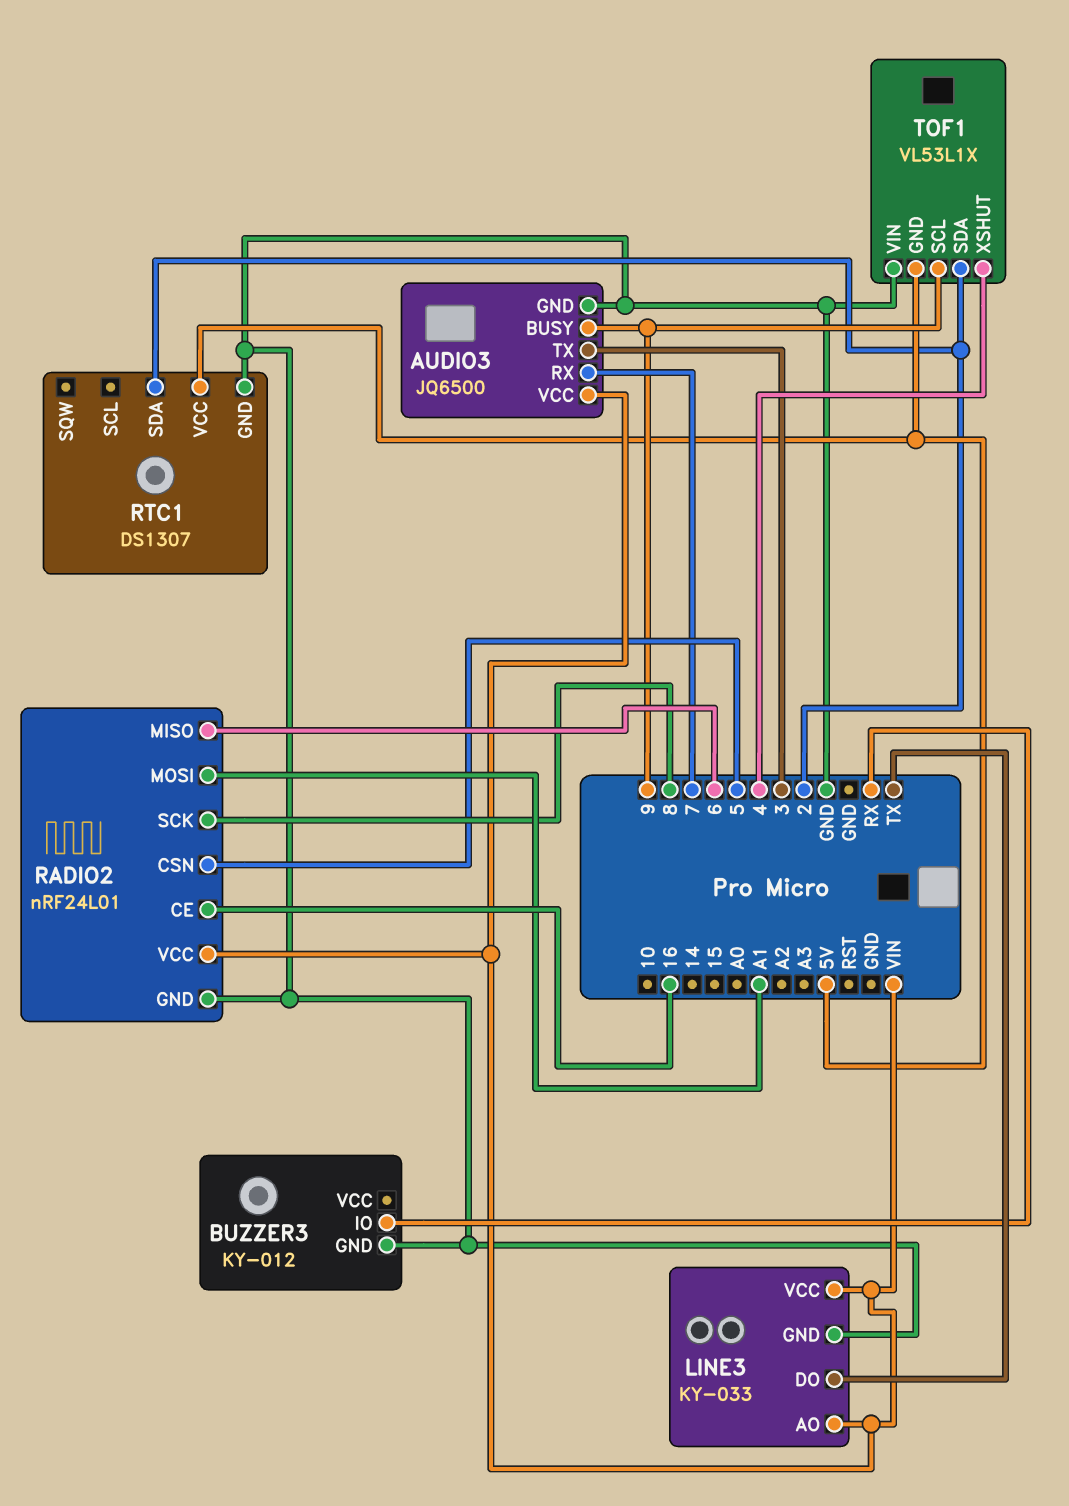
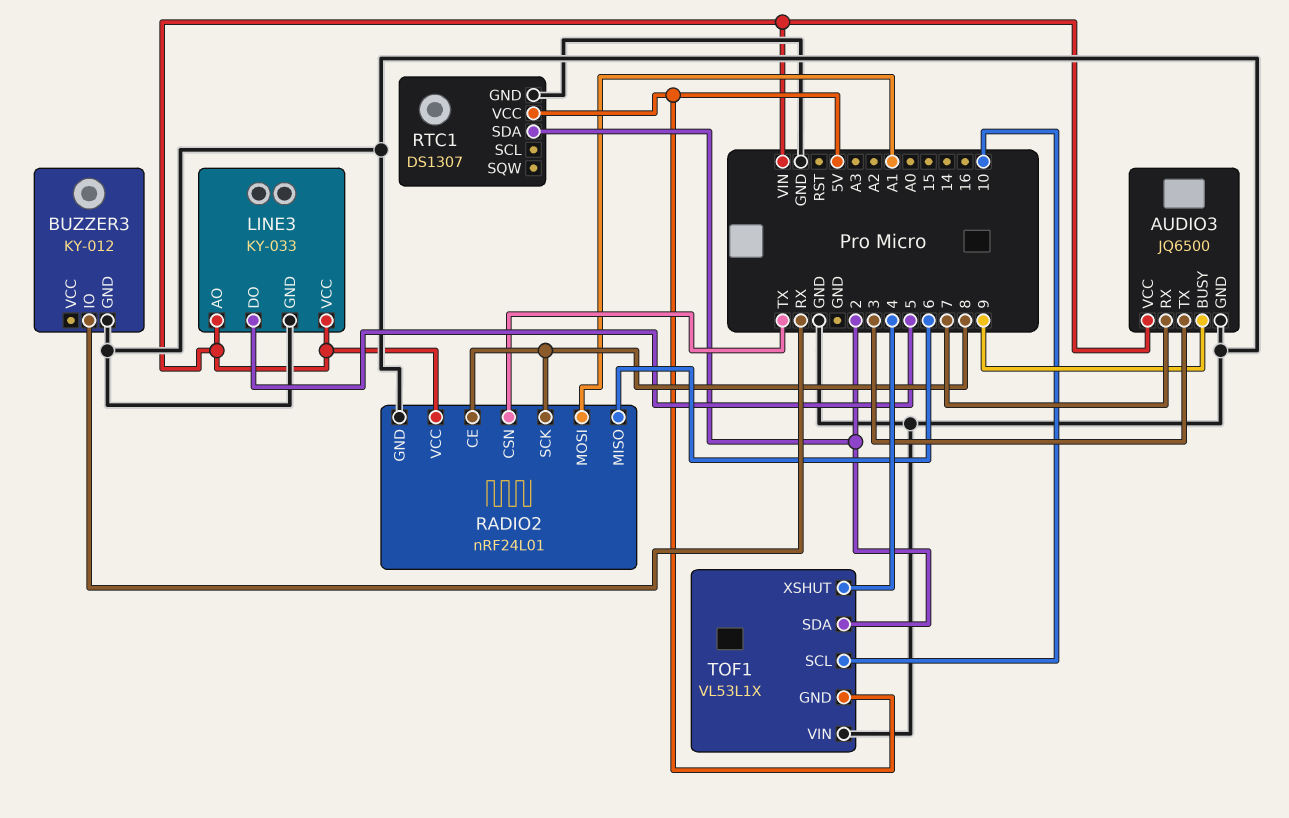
LINE3 pin DO: TX -> 5
RADIO2 pin CE: 16 -> 8
RADIO2 pin CSN: 5 -> TX
TOF1 pin SCL: 9 -> 10

